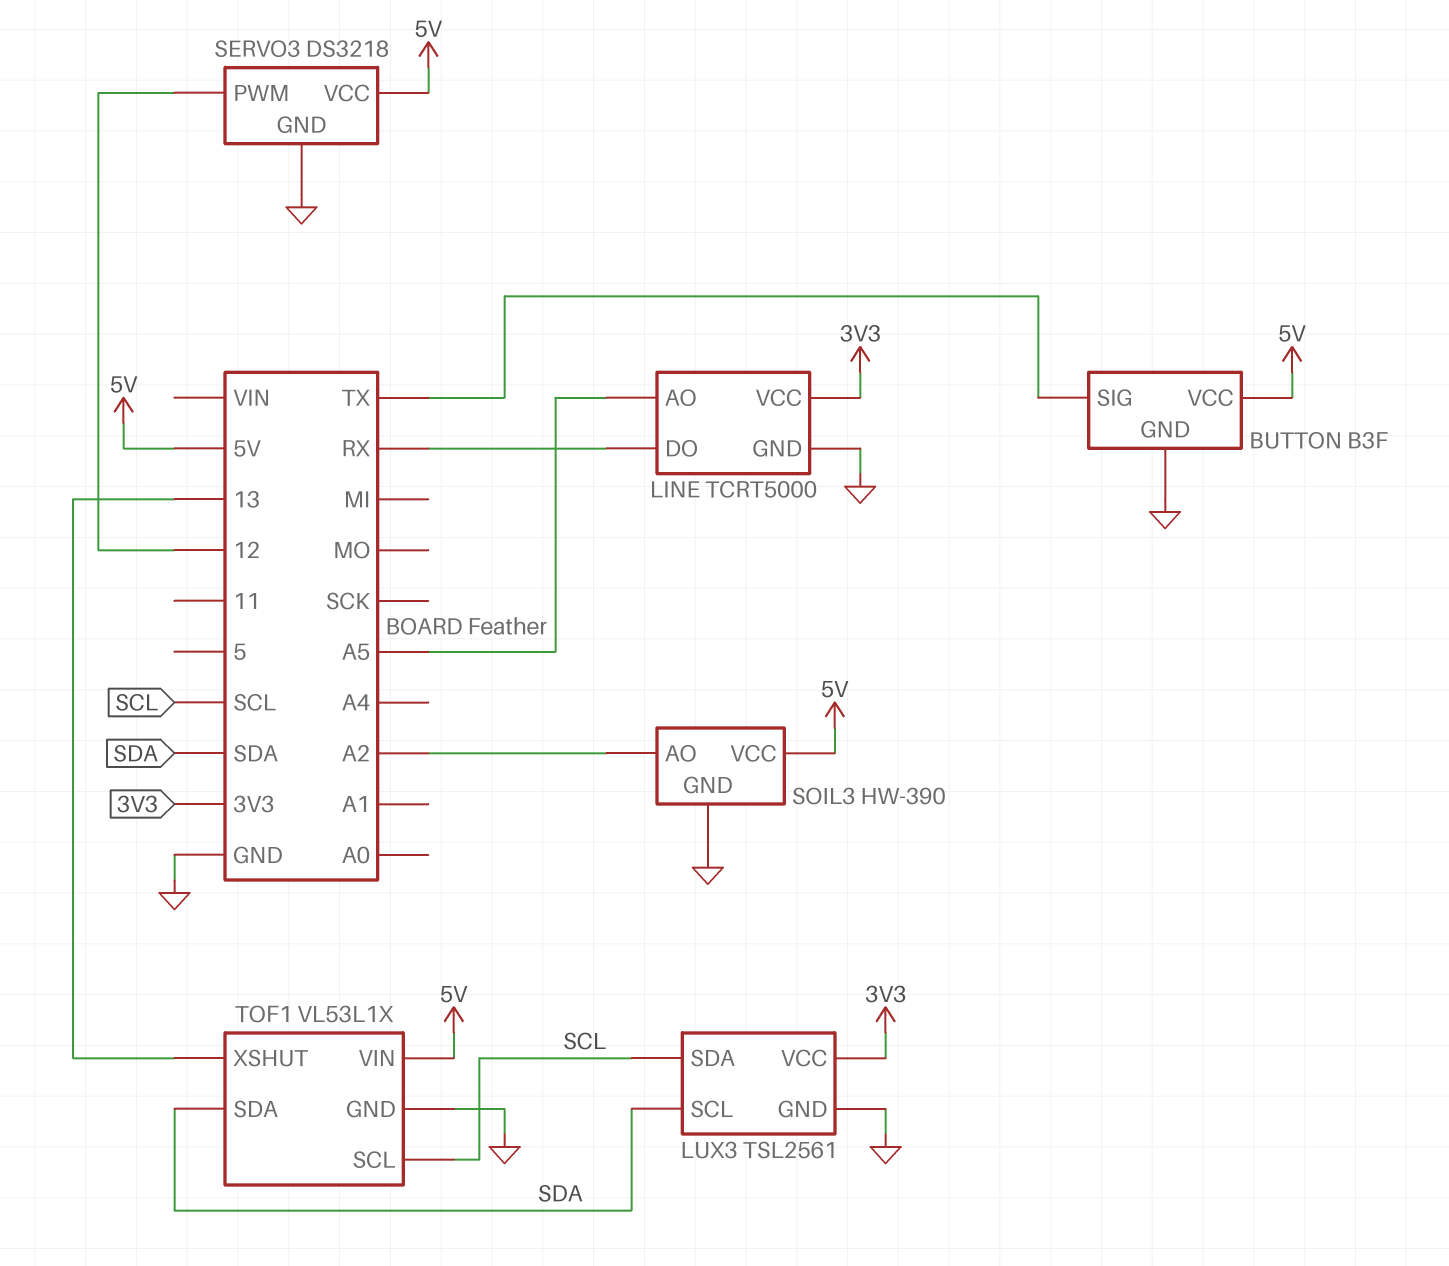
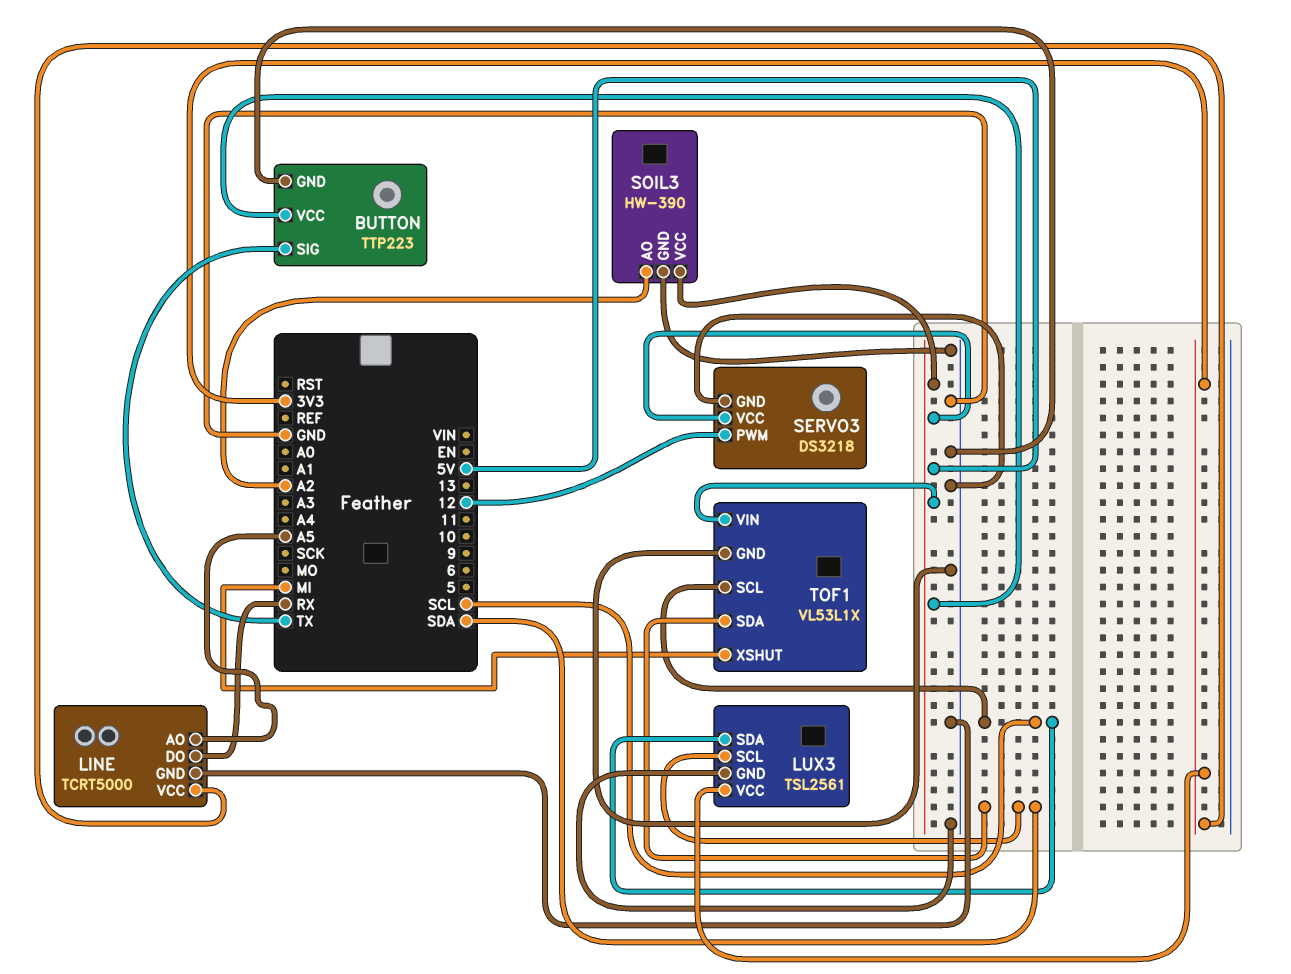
BUTTON: B3F -> TTP223
TOF1 pin XSHUT: 13 -> MI

